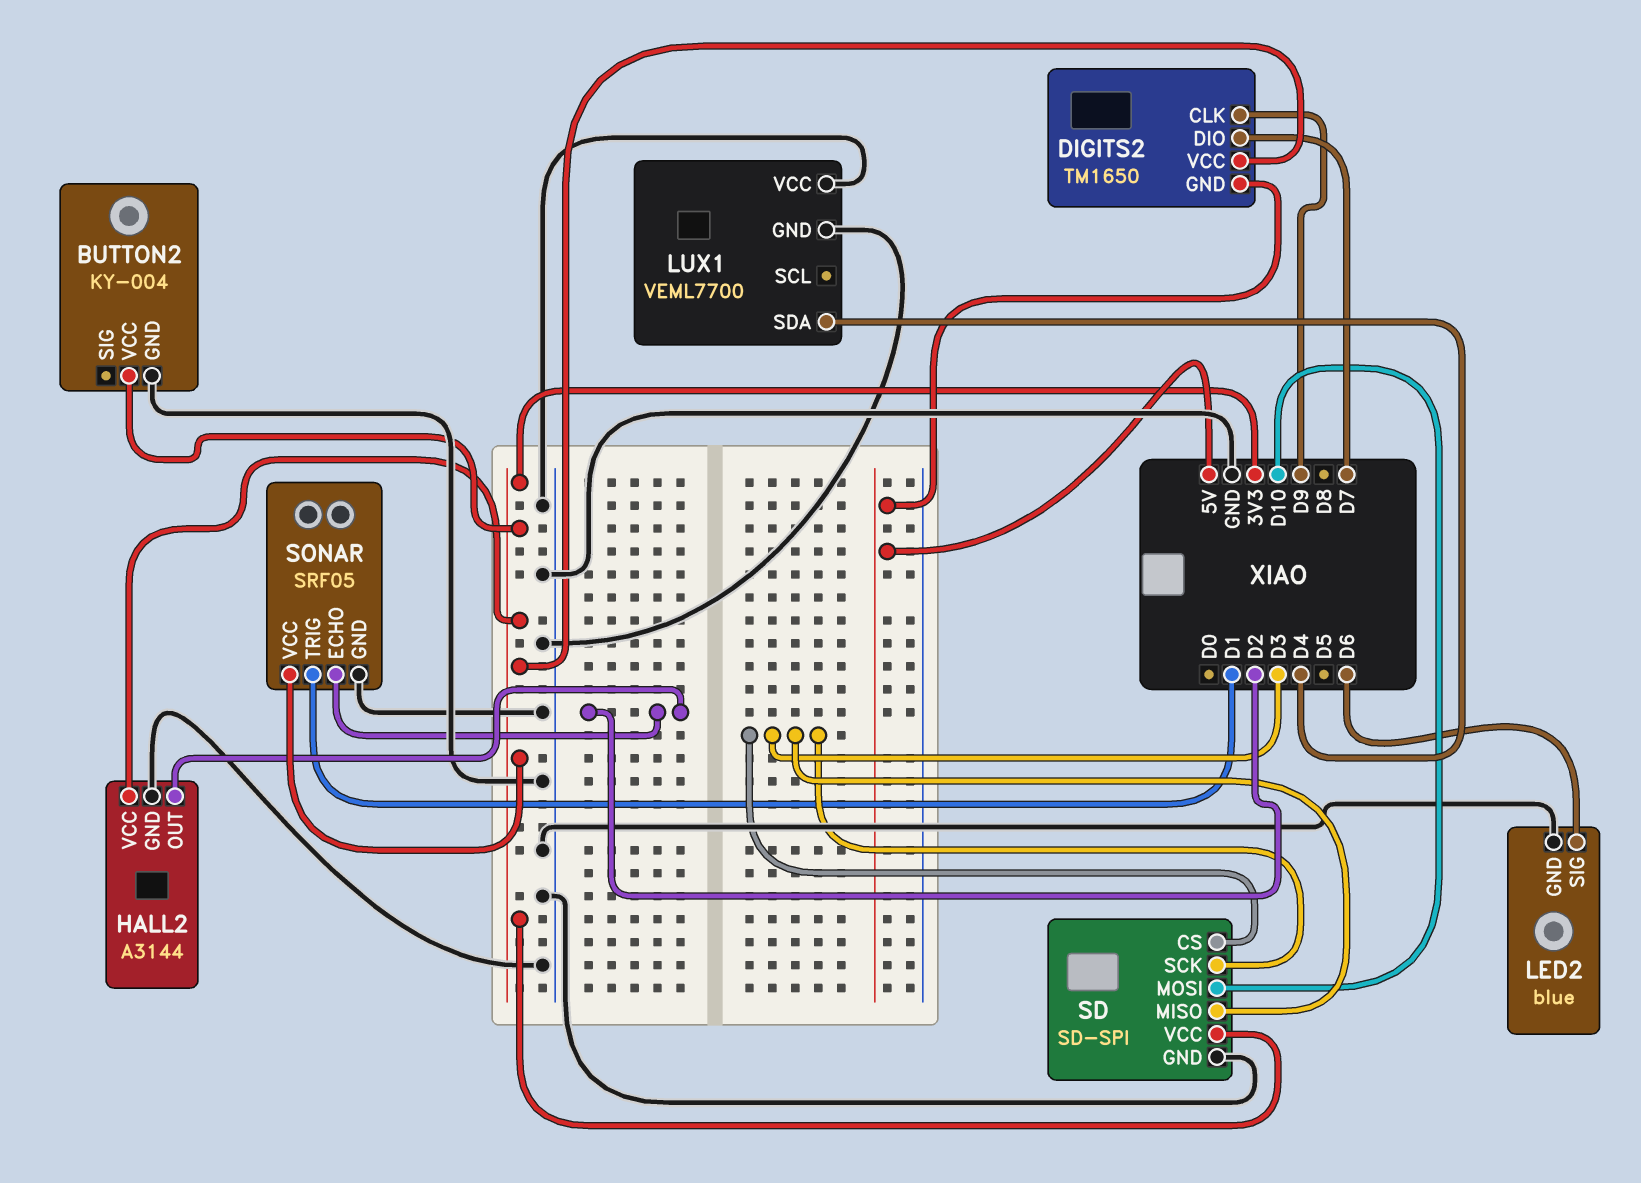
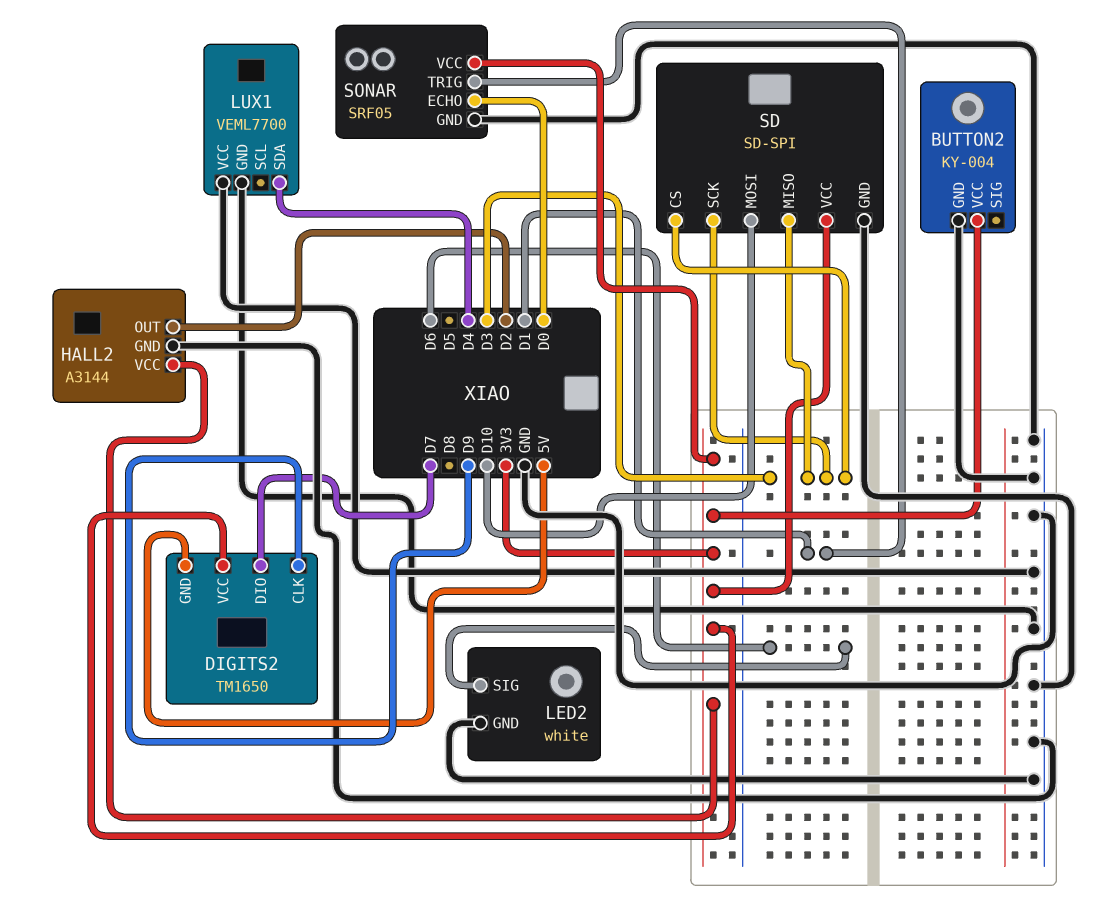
LED2: blue -> white
SONAR pin ECHO: D2 -> D0

